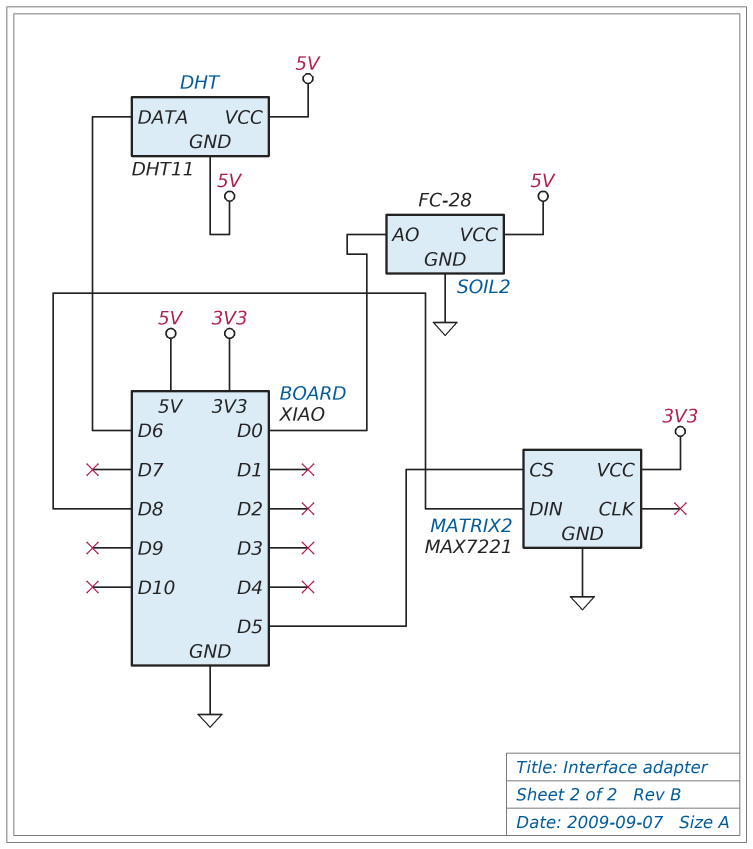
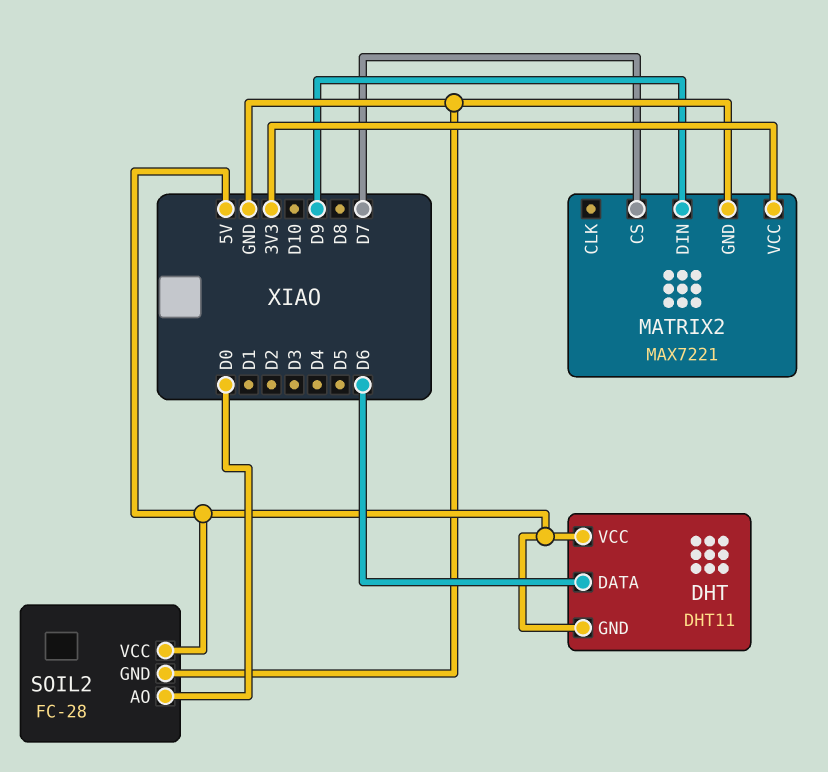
MATRIX2 pin CS: D5 -> D7
MATRIX2 pin DIN: D8 -> D9

